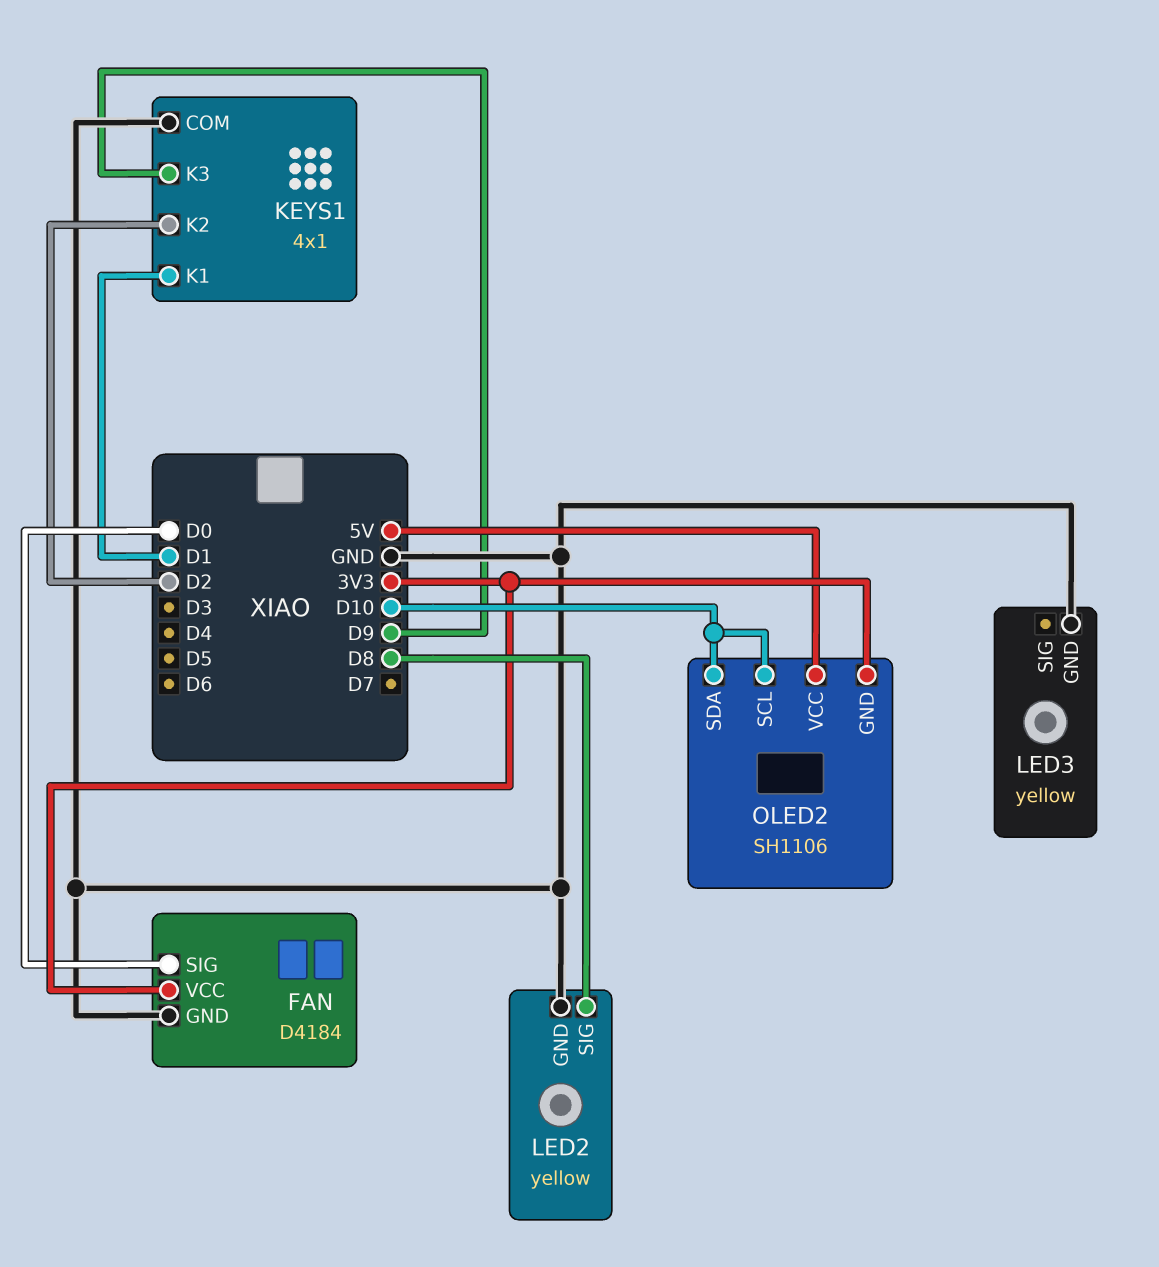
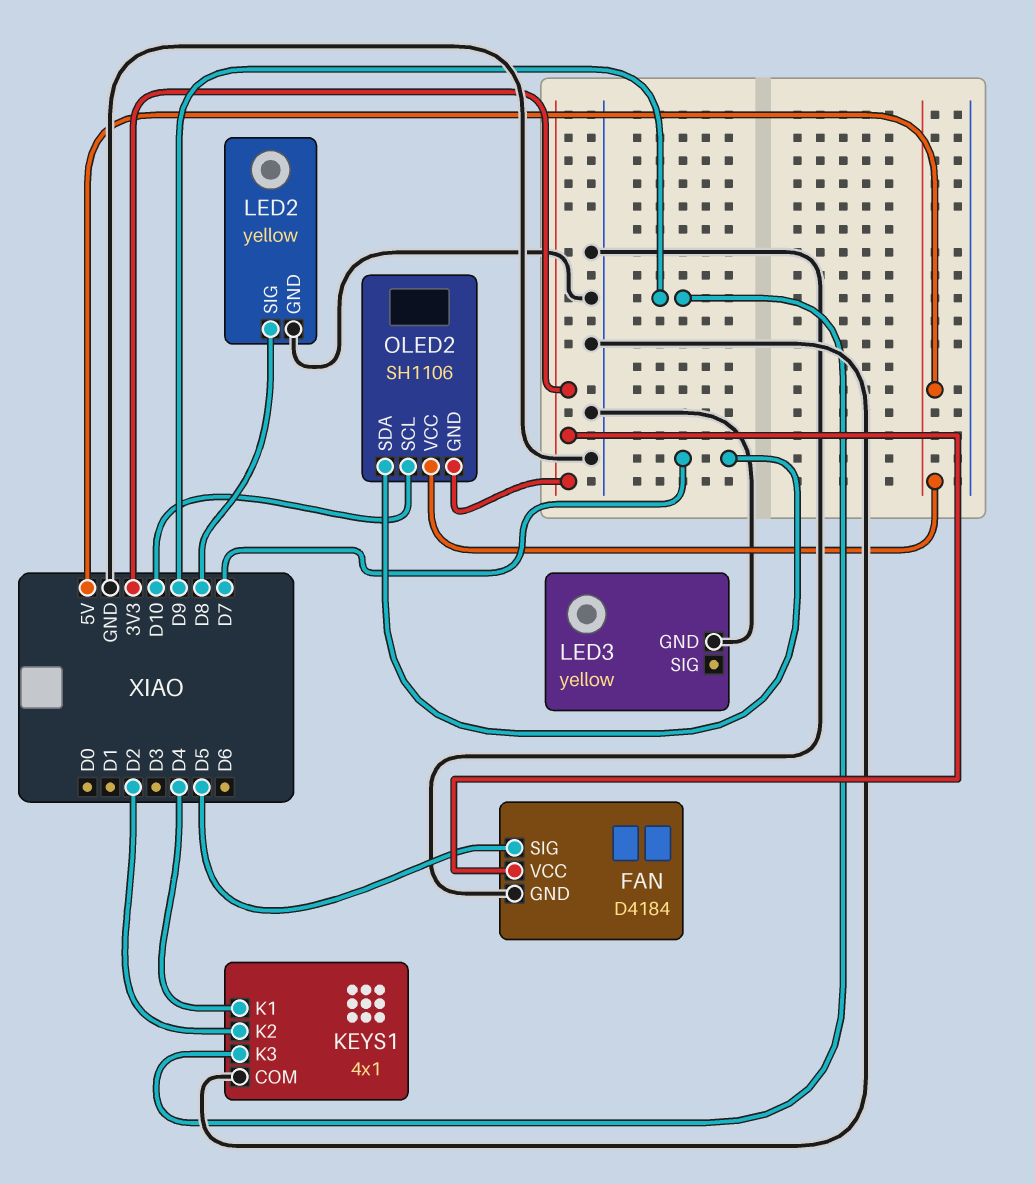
FAN pin SIG: D0 -> D5
KEYS1 pin K1: D1 -> D4
OLED2 pin SDA: D10 -> D7

